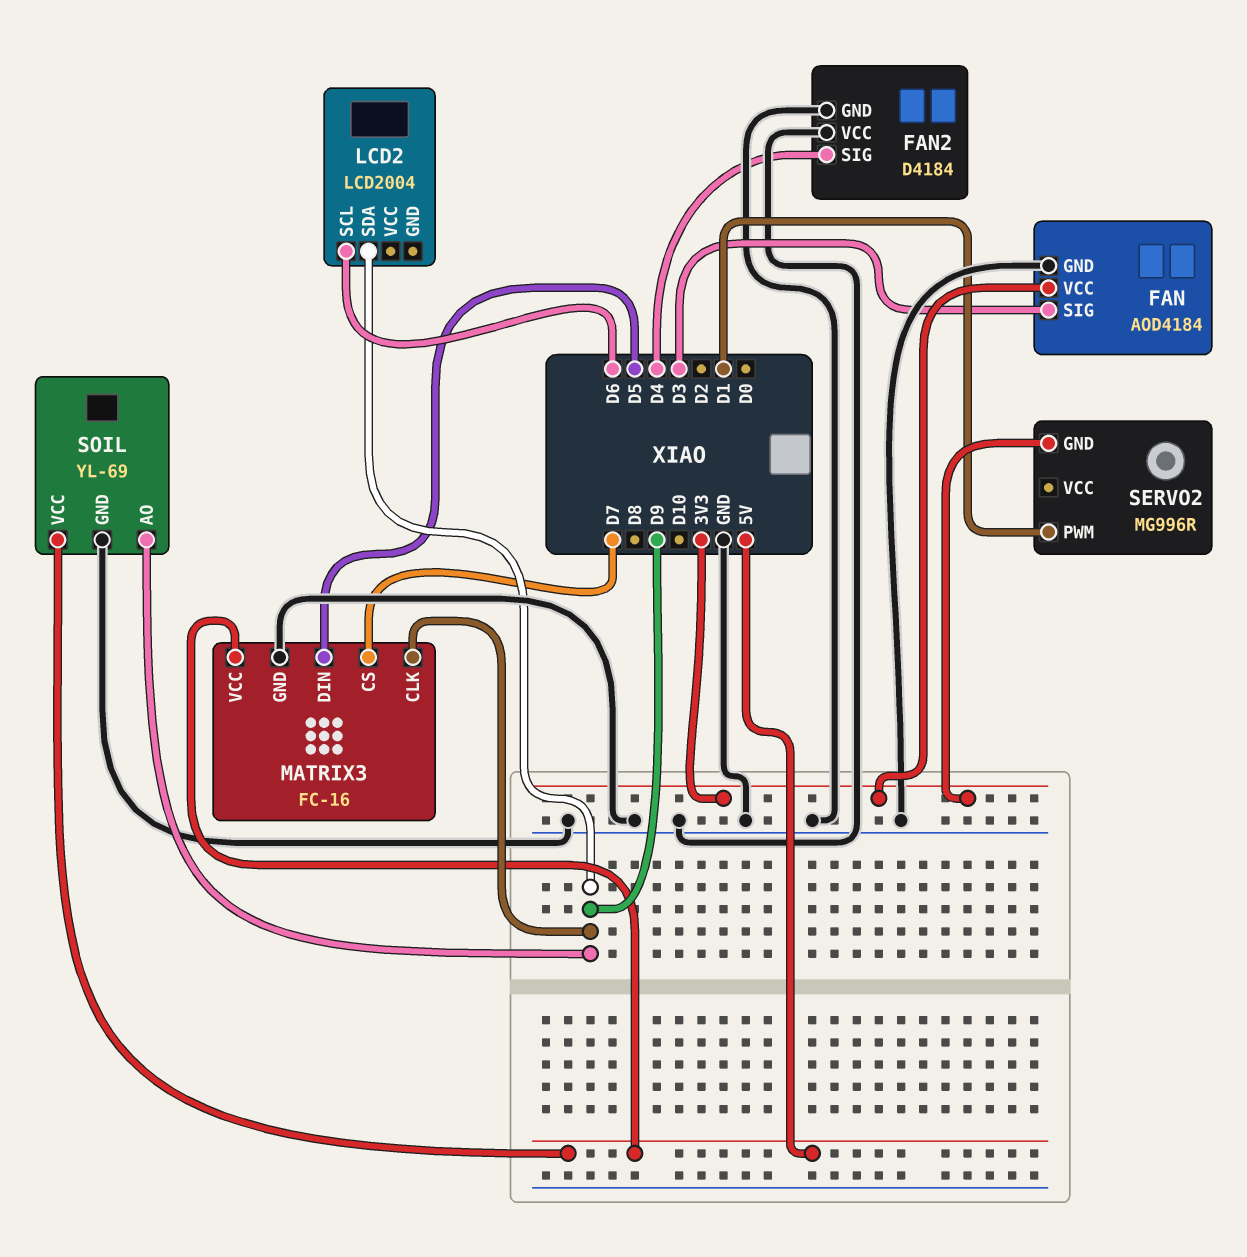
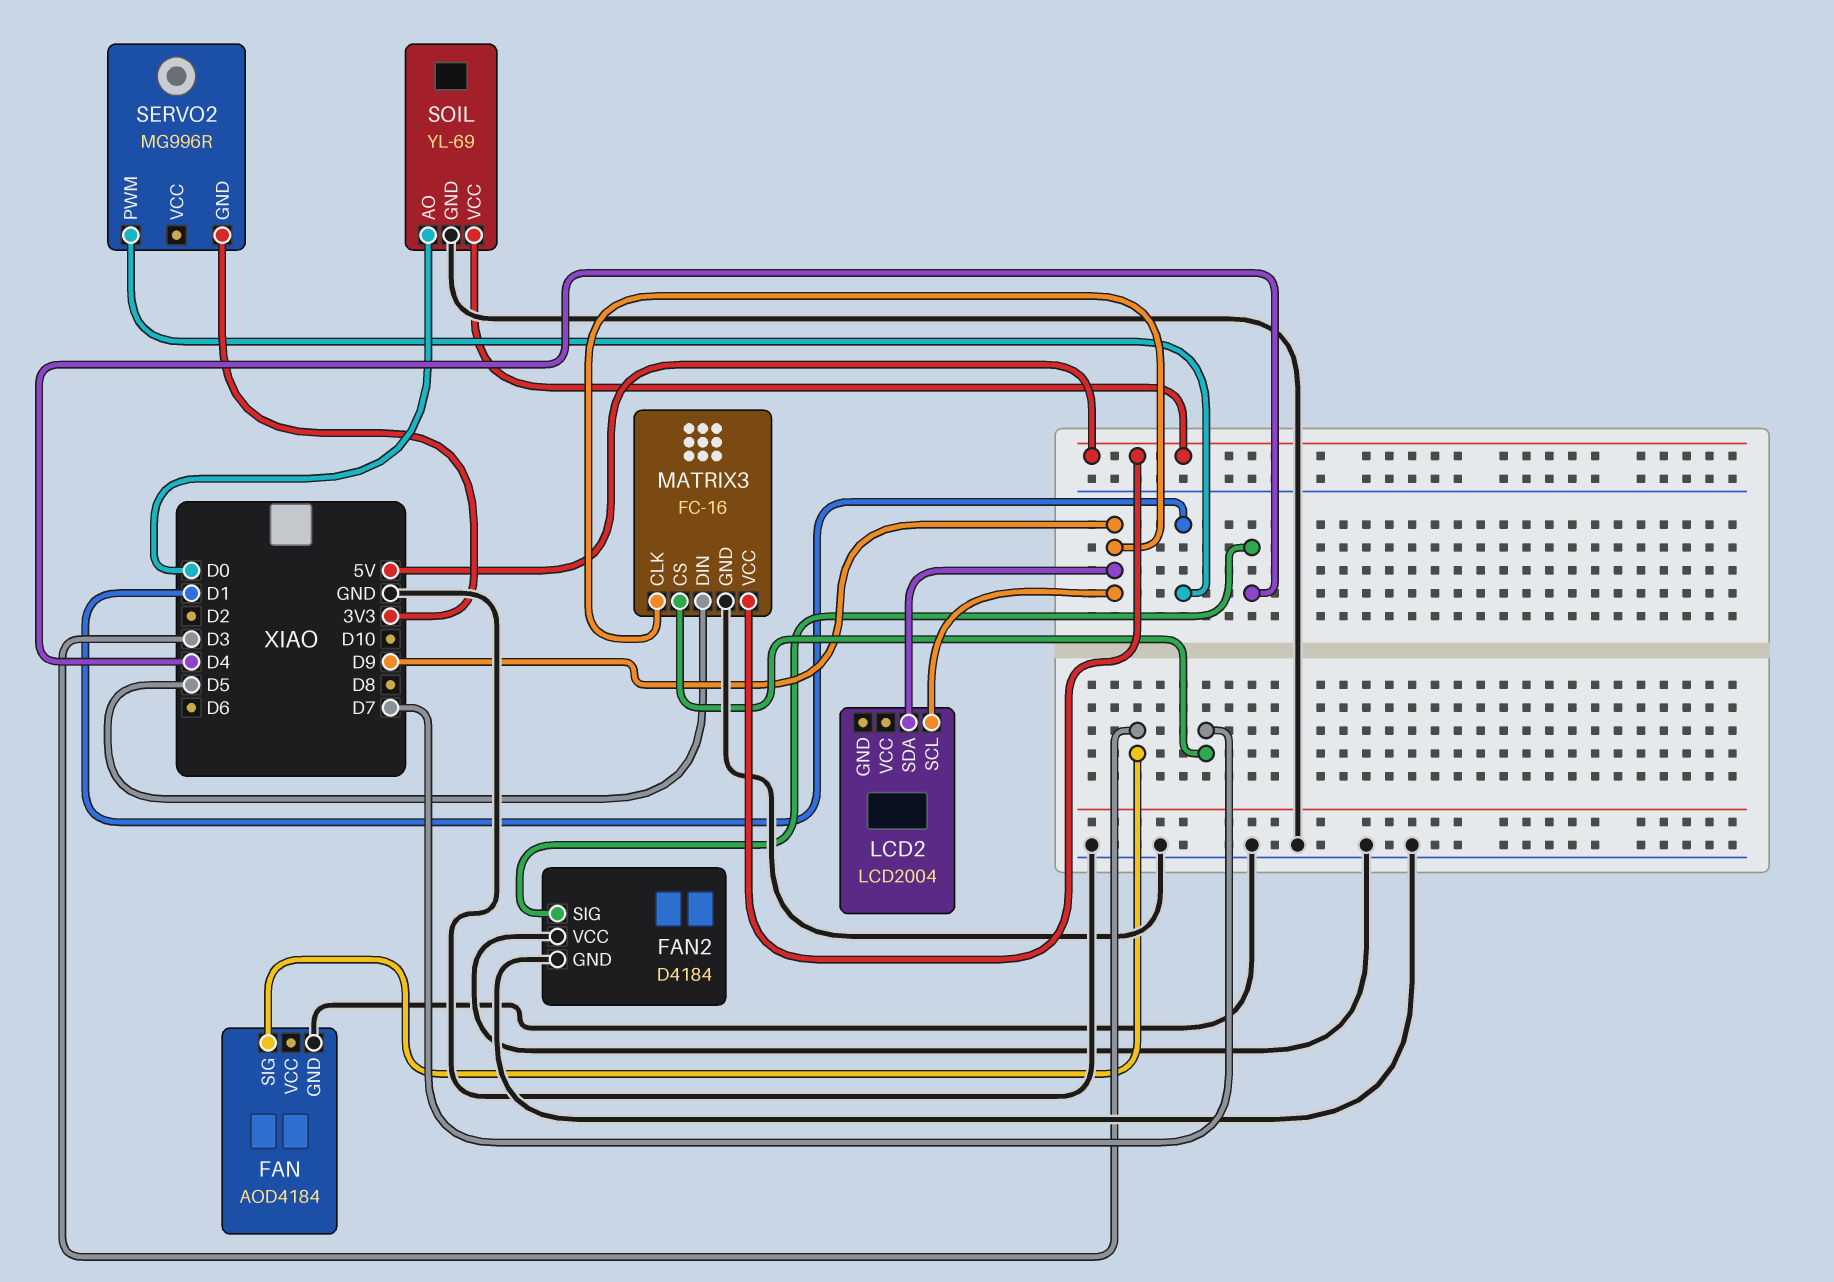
FAN pin VCC: 3V3 -> none
LCD2 pin SCL: D6 -> D9
SOIL pin AO: D9 -> D0

